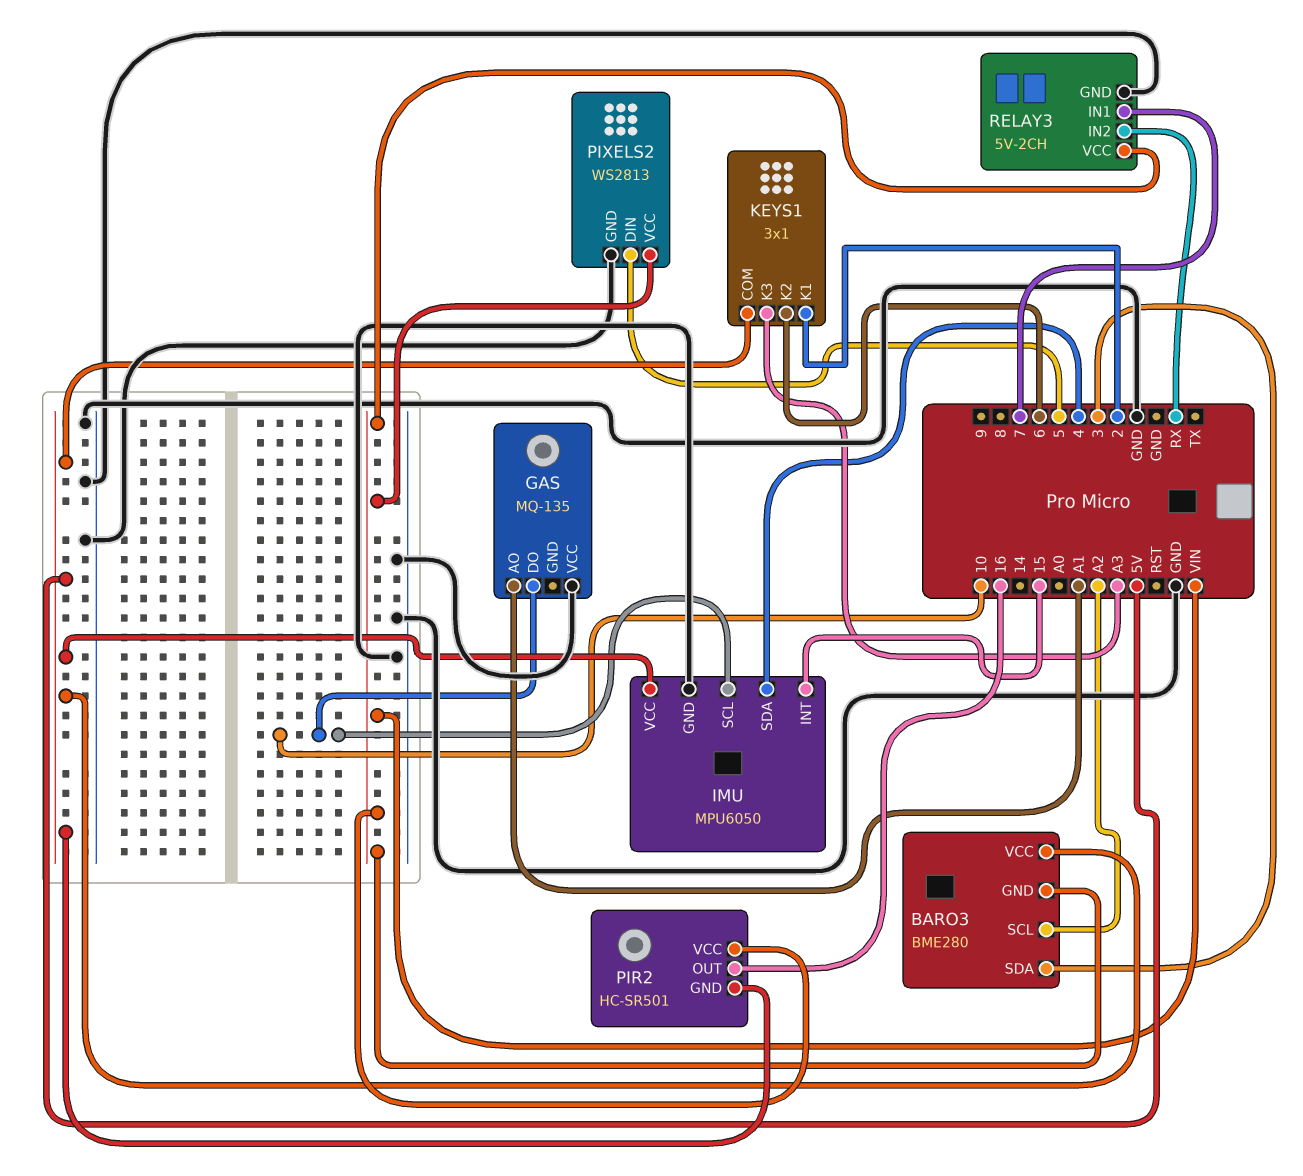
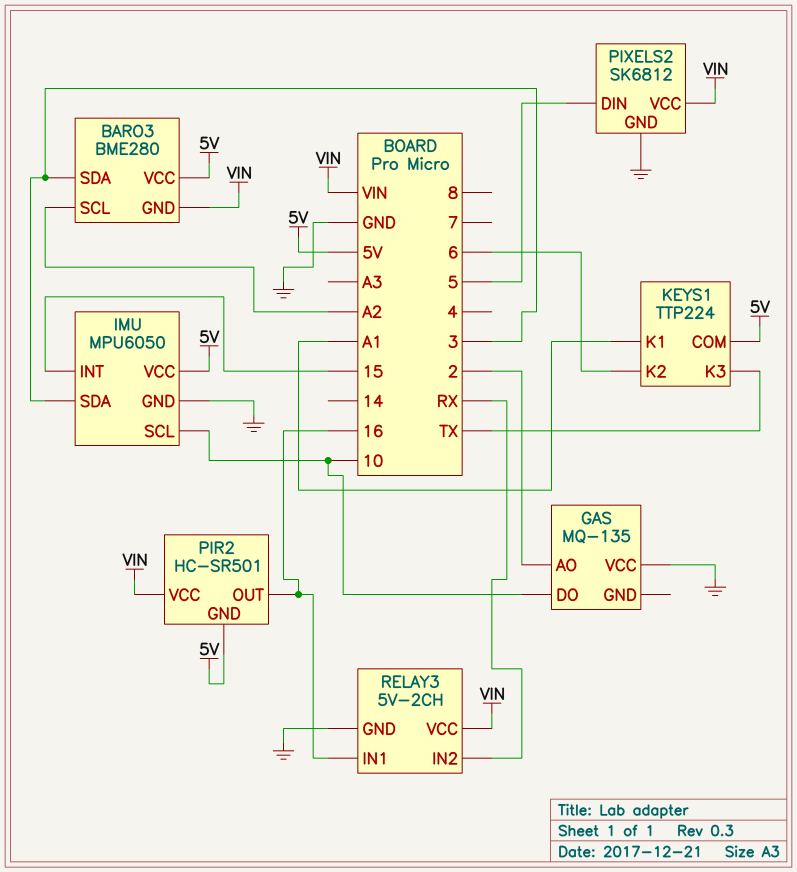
GAS pin AO: A1 -> 2
IMU pin SDA: 4 -> 3
KEYS1: 3x1 -> TTP224
KEYS1 pin K1: 2 -> A1
KEYS1 pin K3: A3 -> TX
PIXELS2: WS2813 -> SK6812
RELAY3 pin IN1: 7 -> 16

